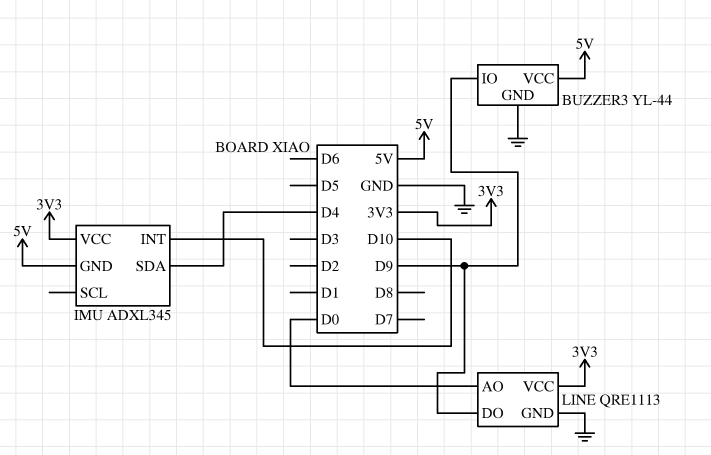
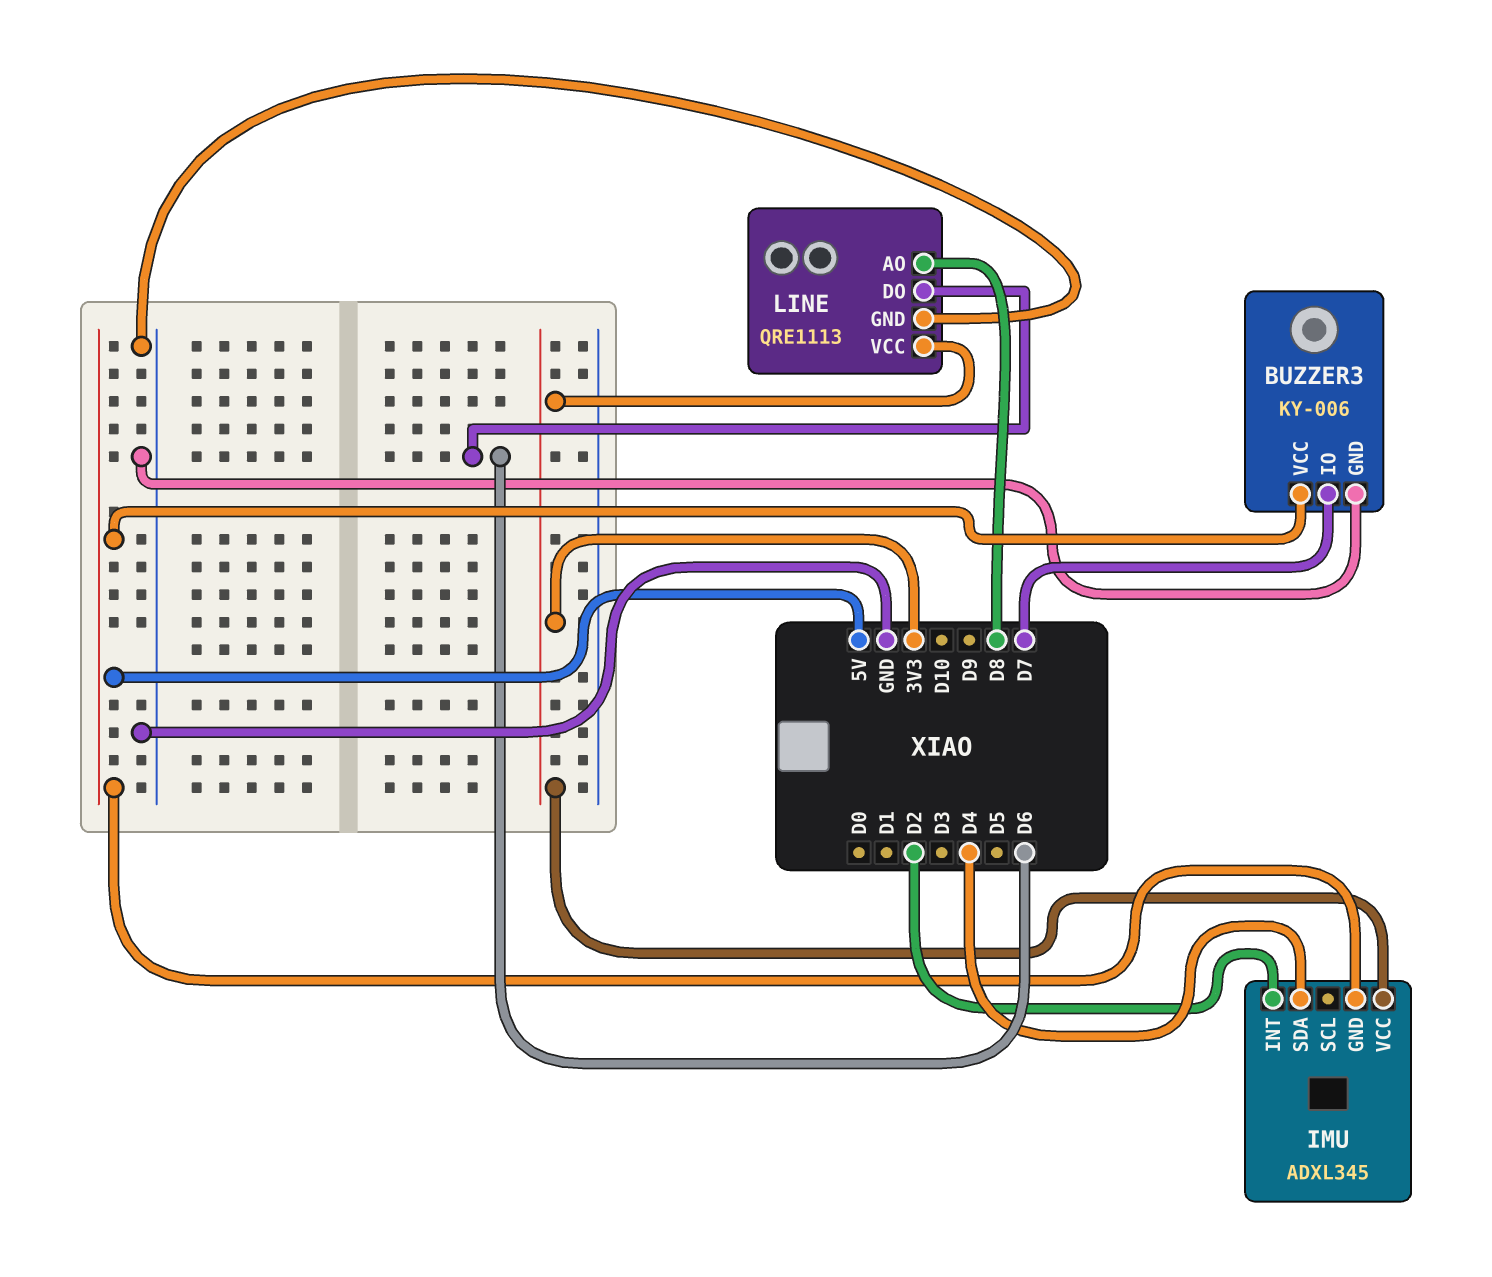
BUZZER3: YL-44 -> KY-006
BUZZER3 pin IO: D9 -> D7
IMU pin INT: D10 -> D2
LINE pin AO: D0 -> D8
LINE pin DO: D9 -> D6

